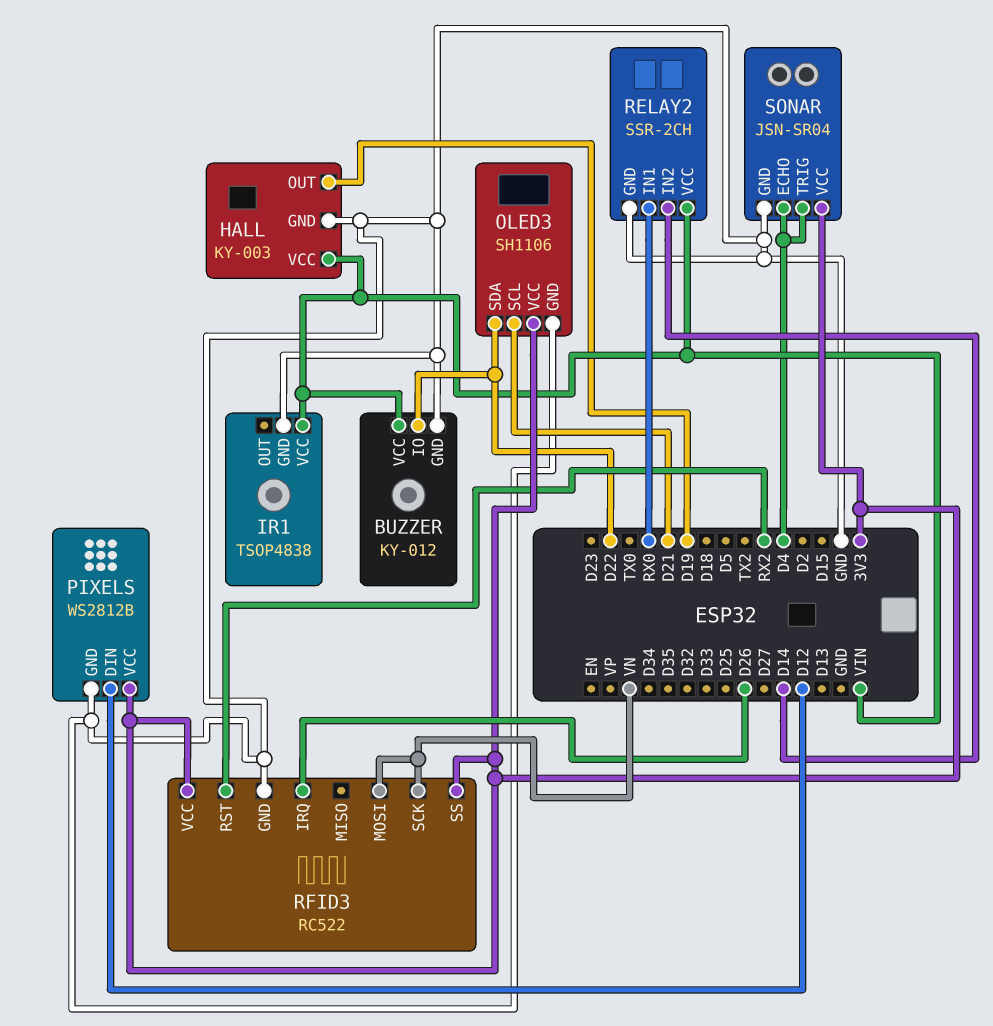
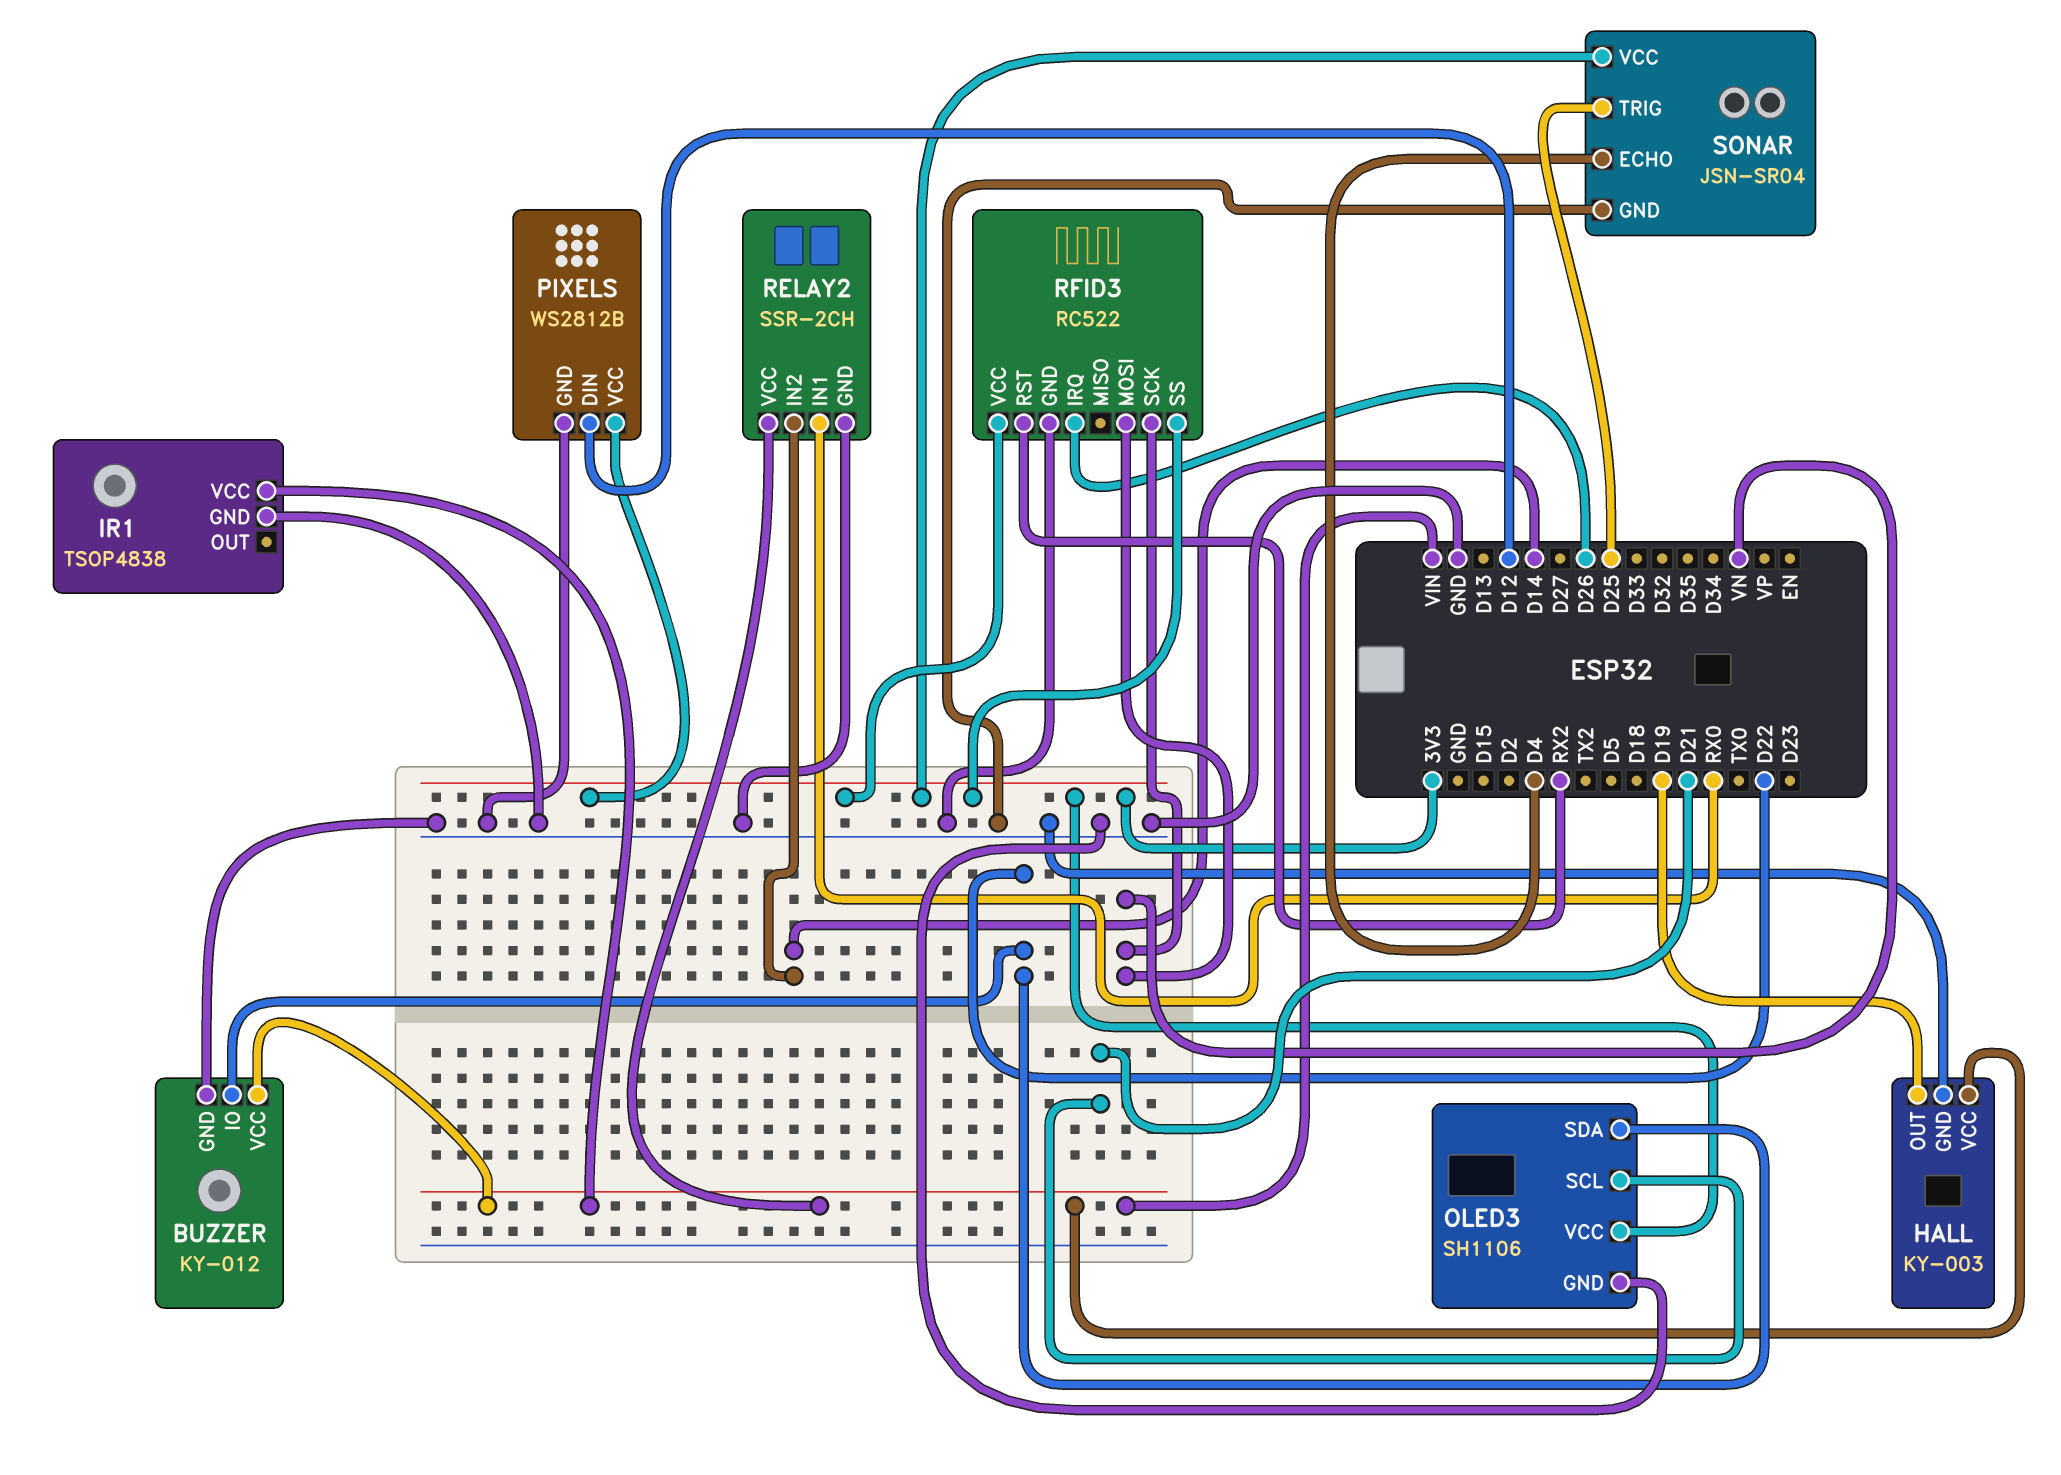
SONAR pin TRIG: D4 -> D25

